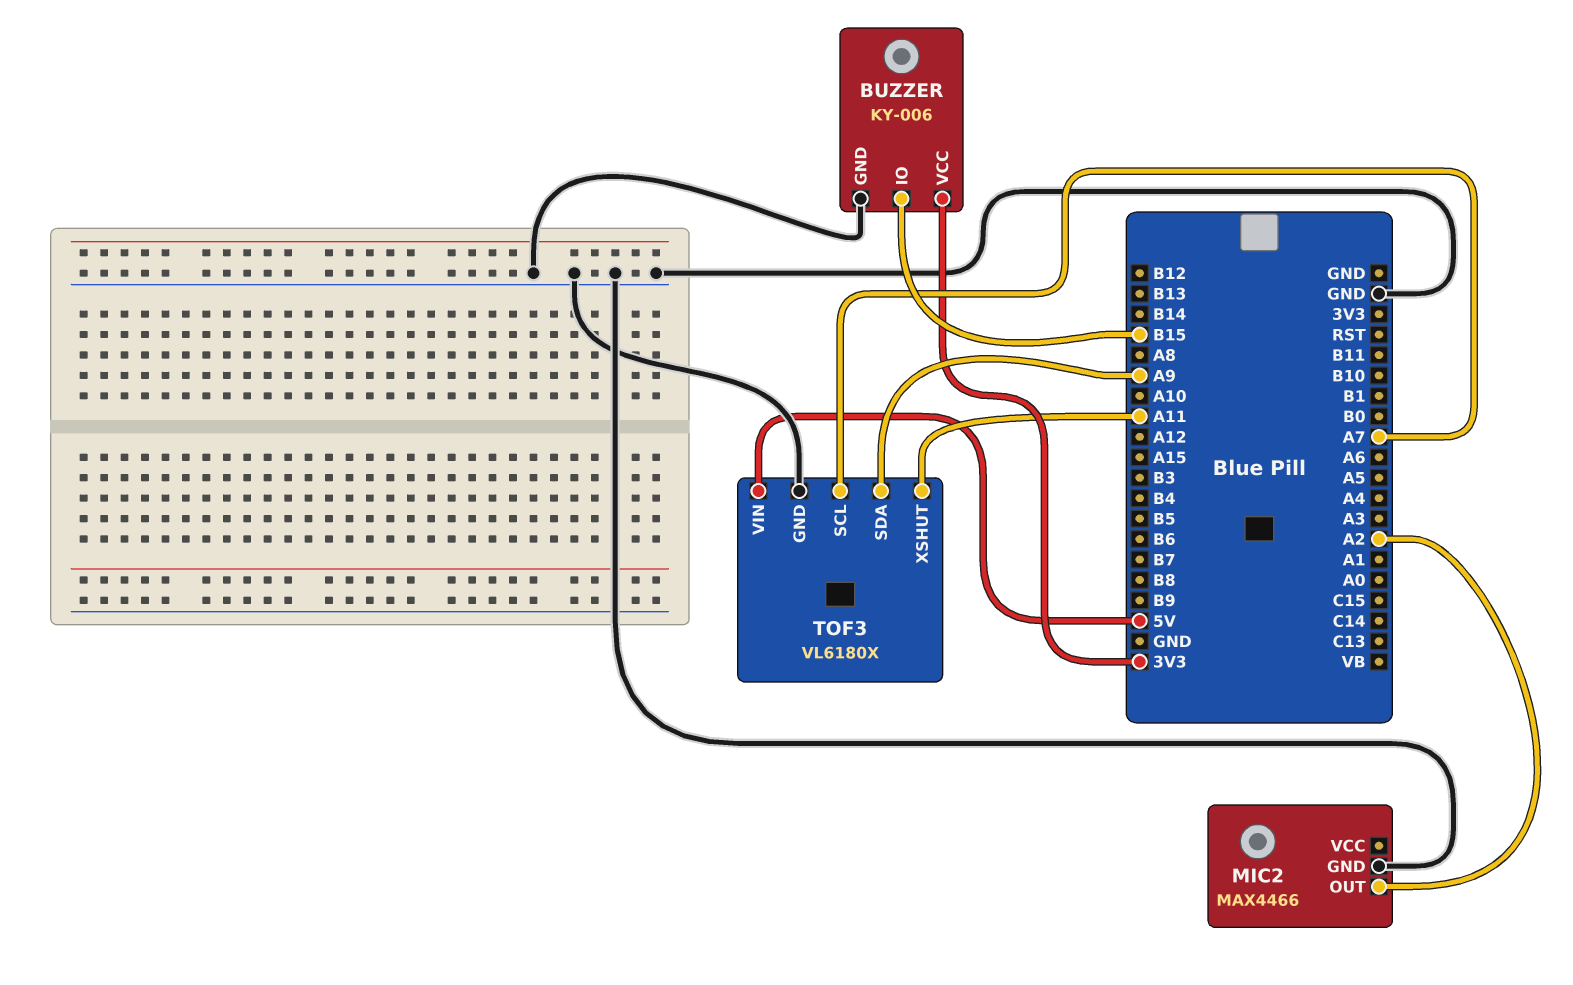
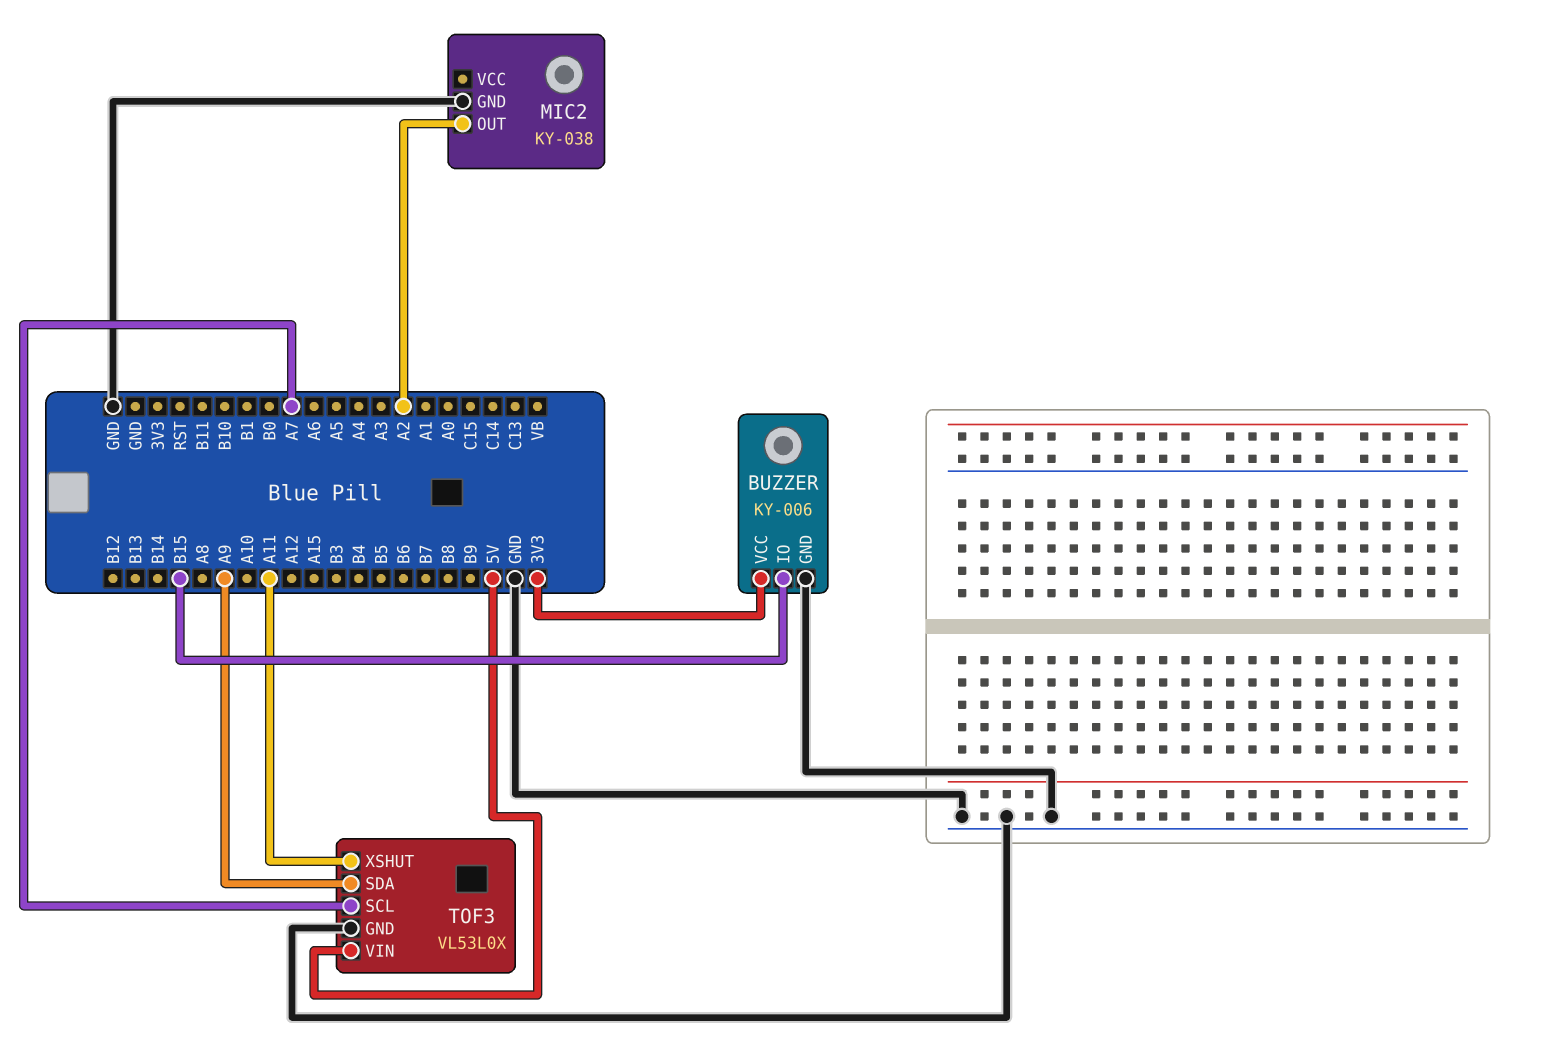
MIC2: MAX4466 -> KY-038
TOF3: VL6180X -> VL53L0X

